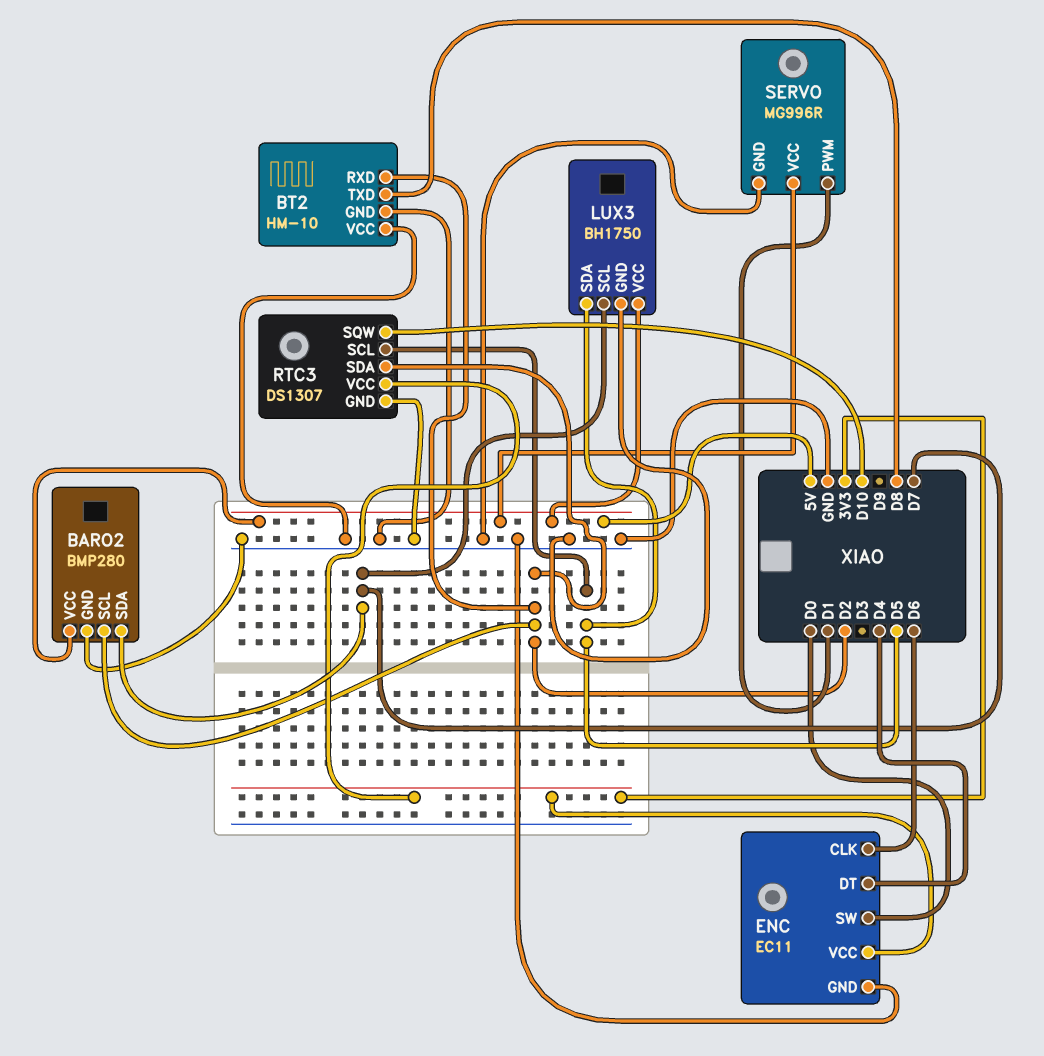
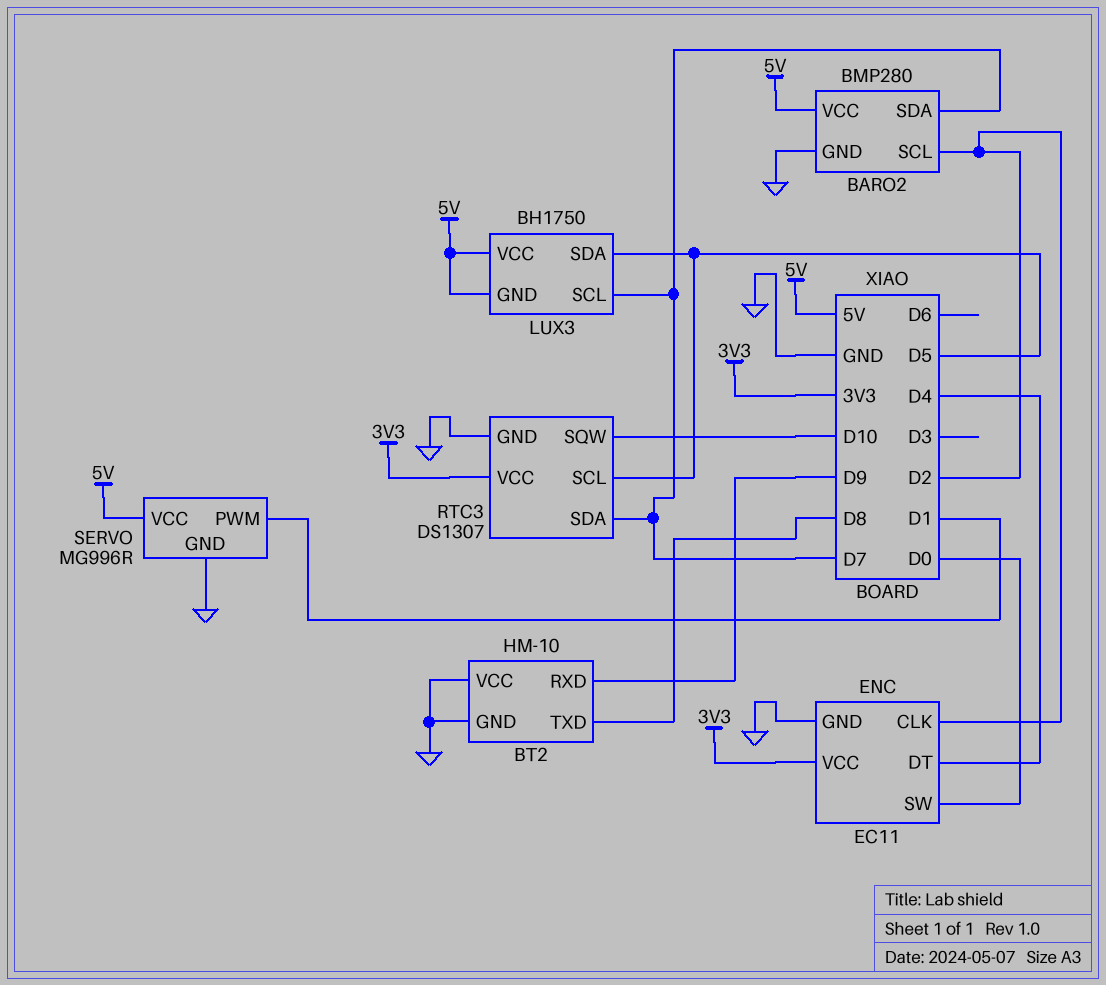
BT2 pin RXD: D2 -> D9
ENC pin CLK: D6 -> D2
LUX3 pin GND: GND -> 5V
RTC3 pin SDA: D2 -> D7

